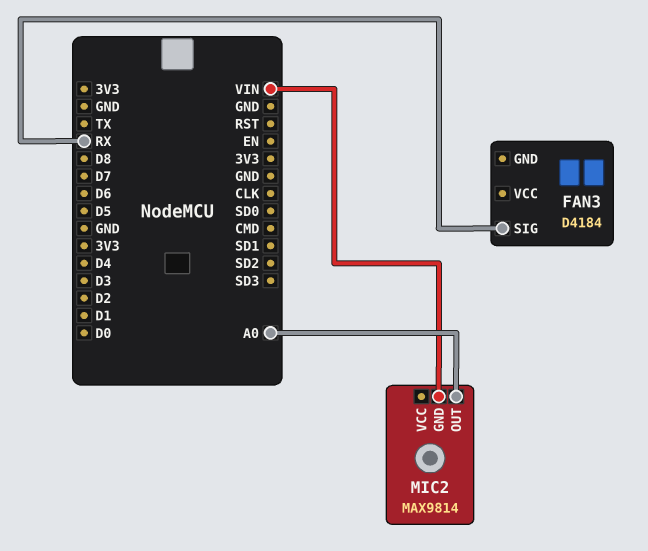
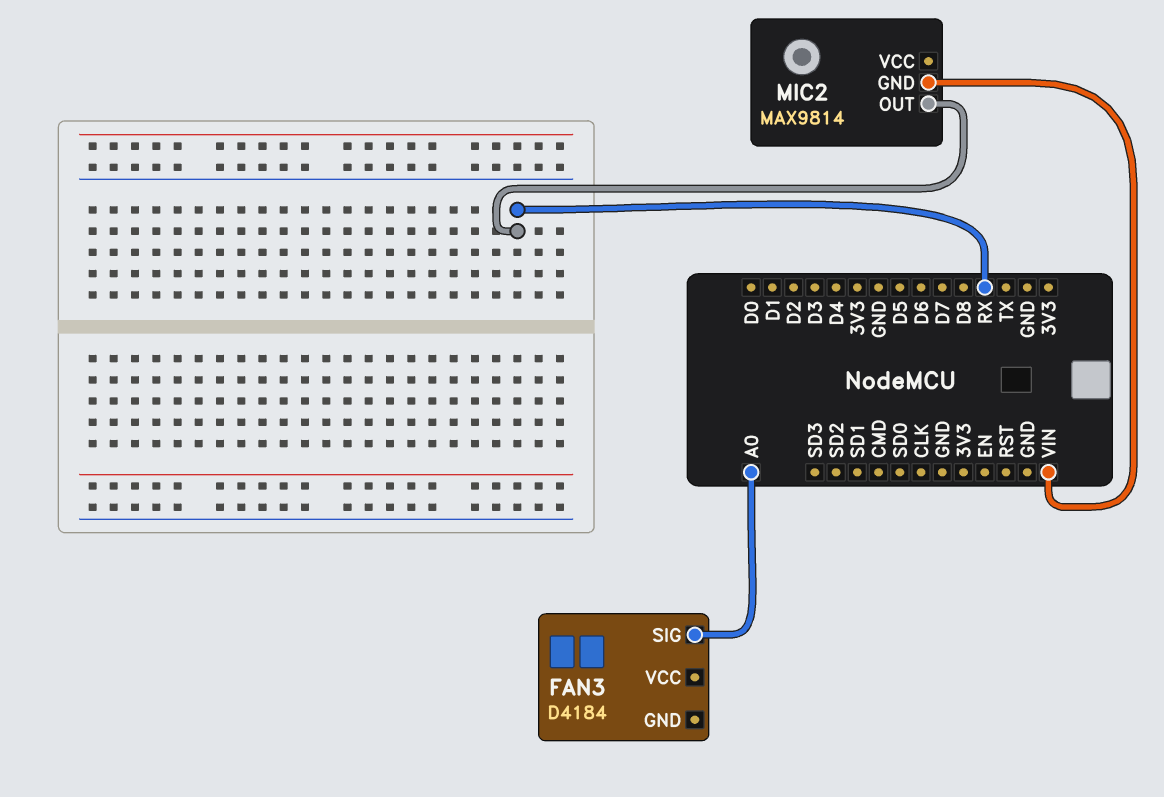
FAN3 pin SIG: RX -> A0
MIC2 pin OUT: A0 -> RX

